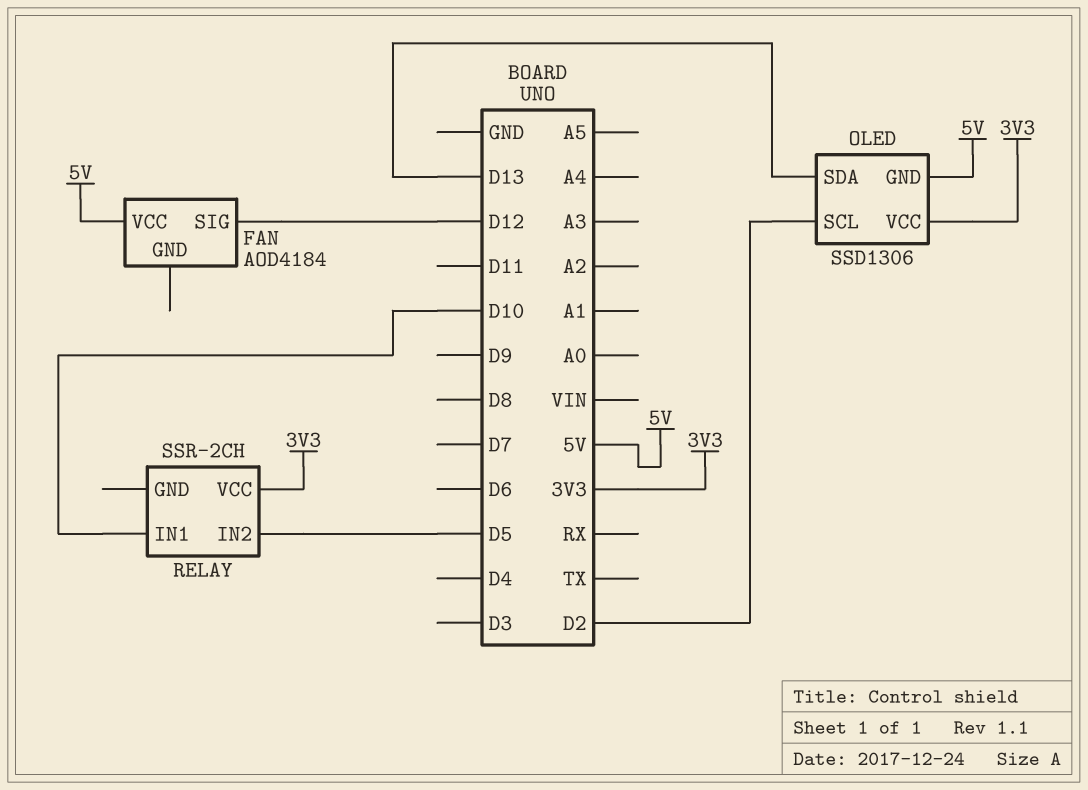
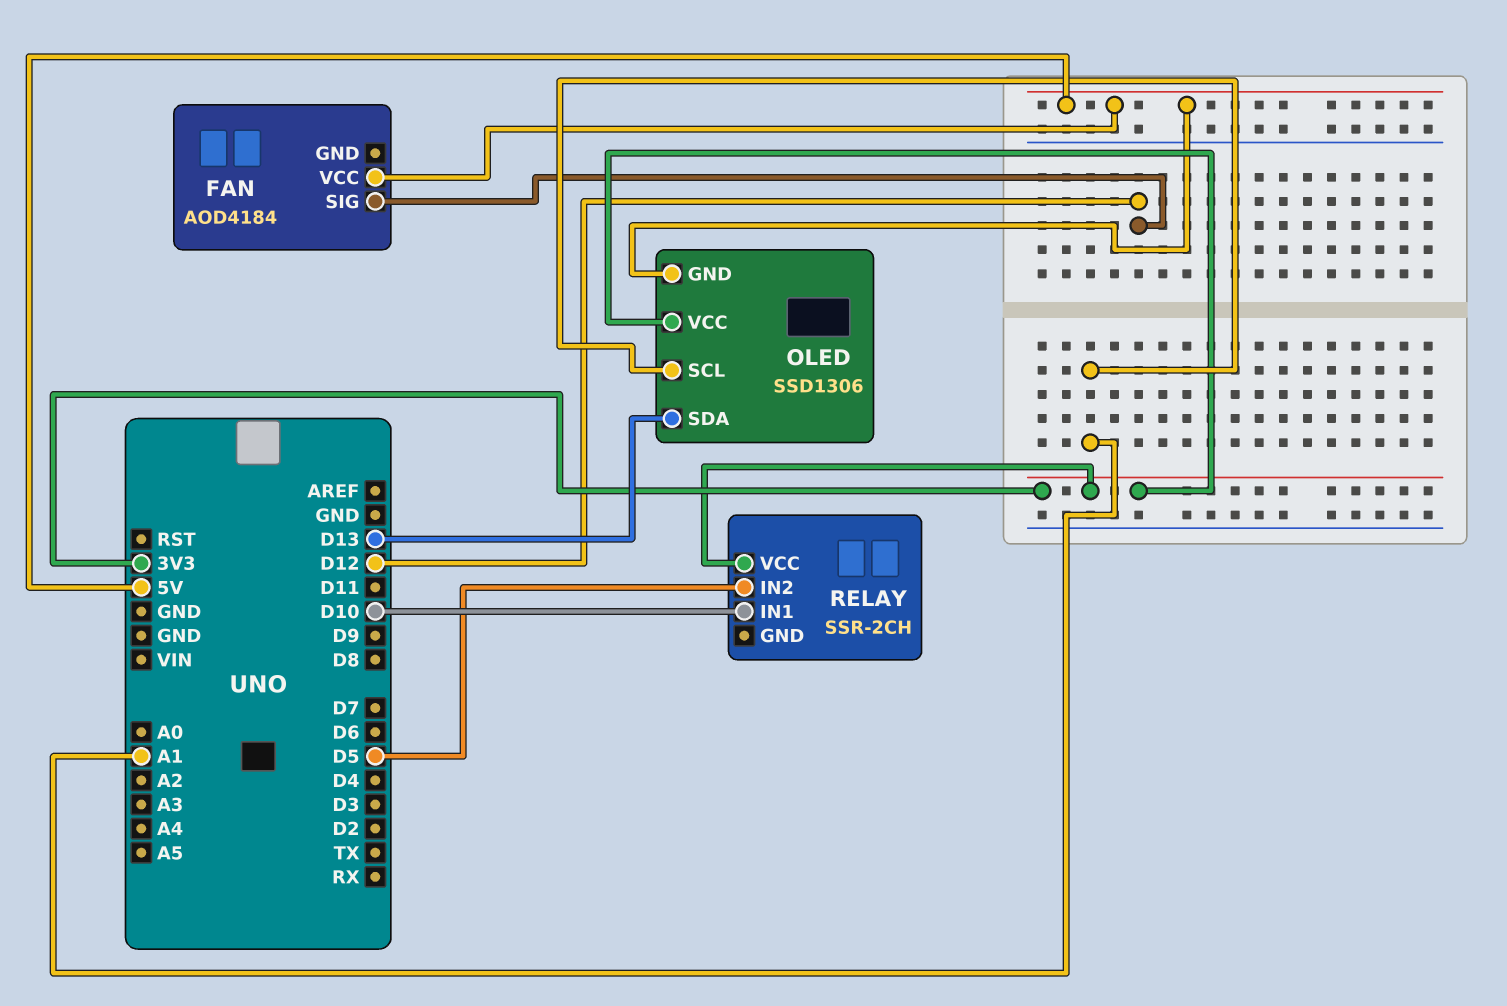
OLED pin SCL: D2 -> A1

